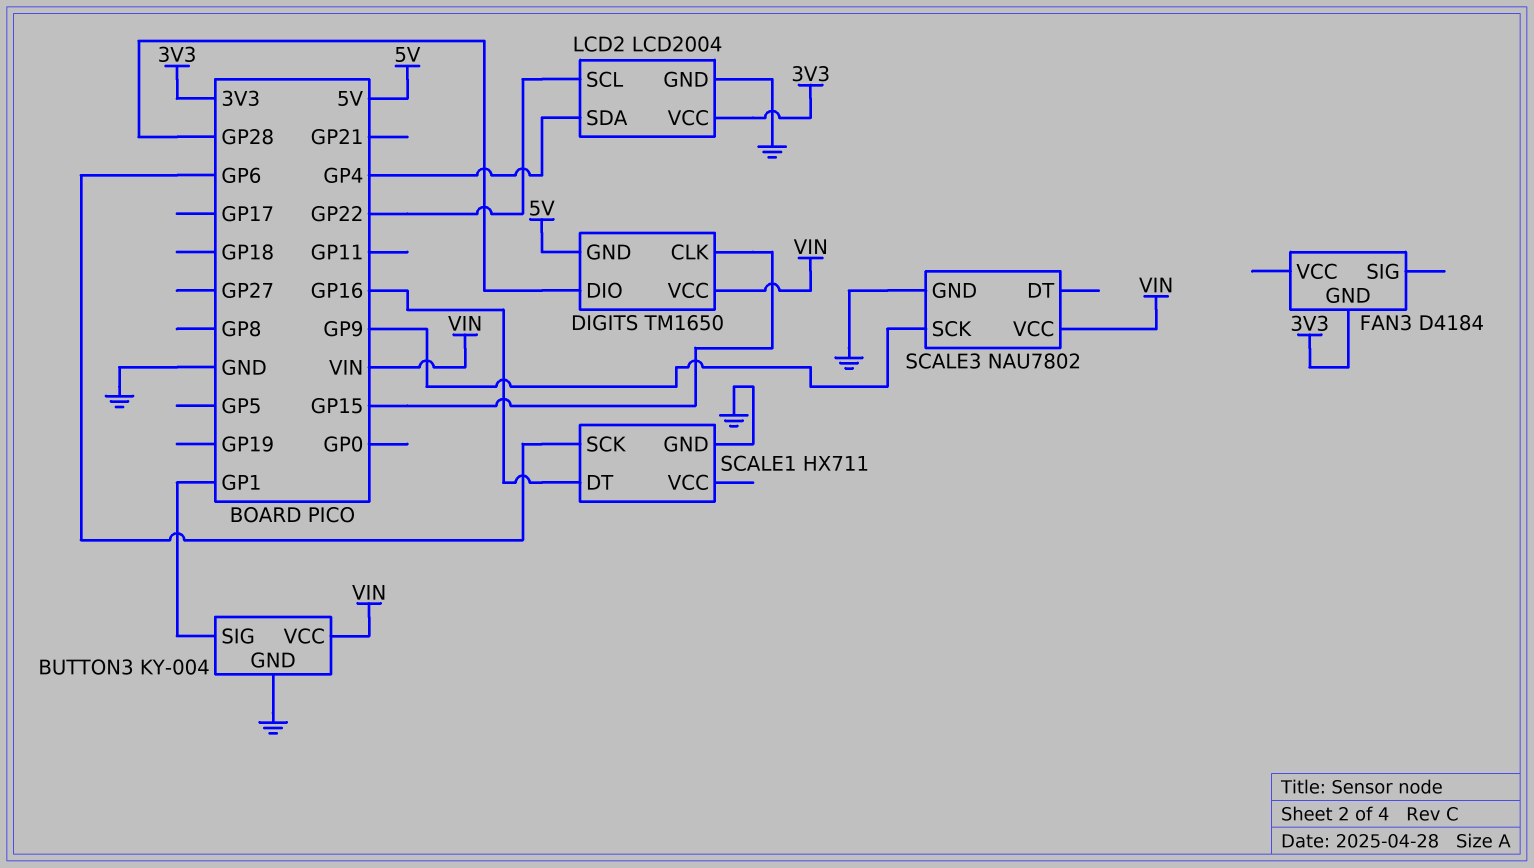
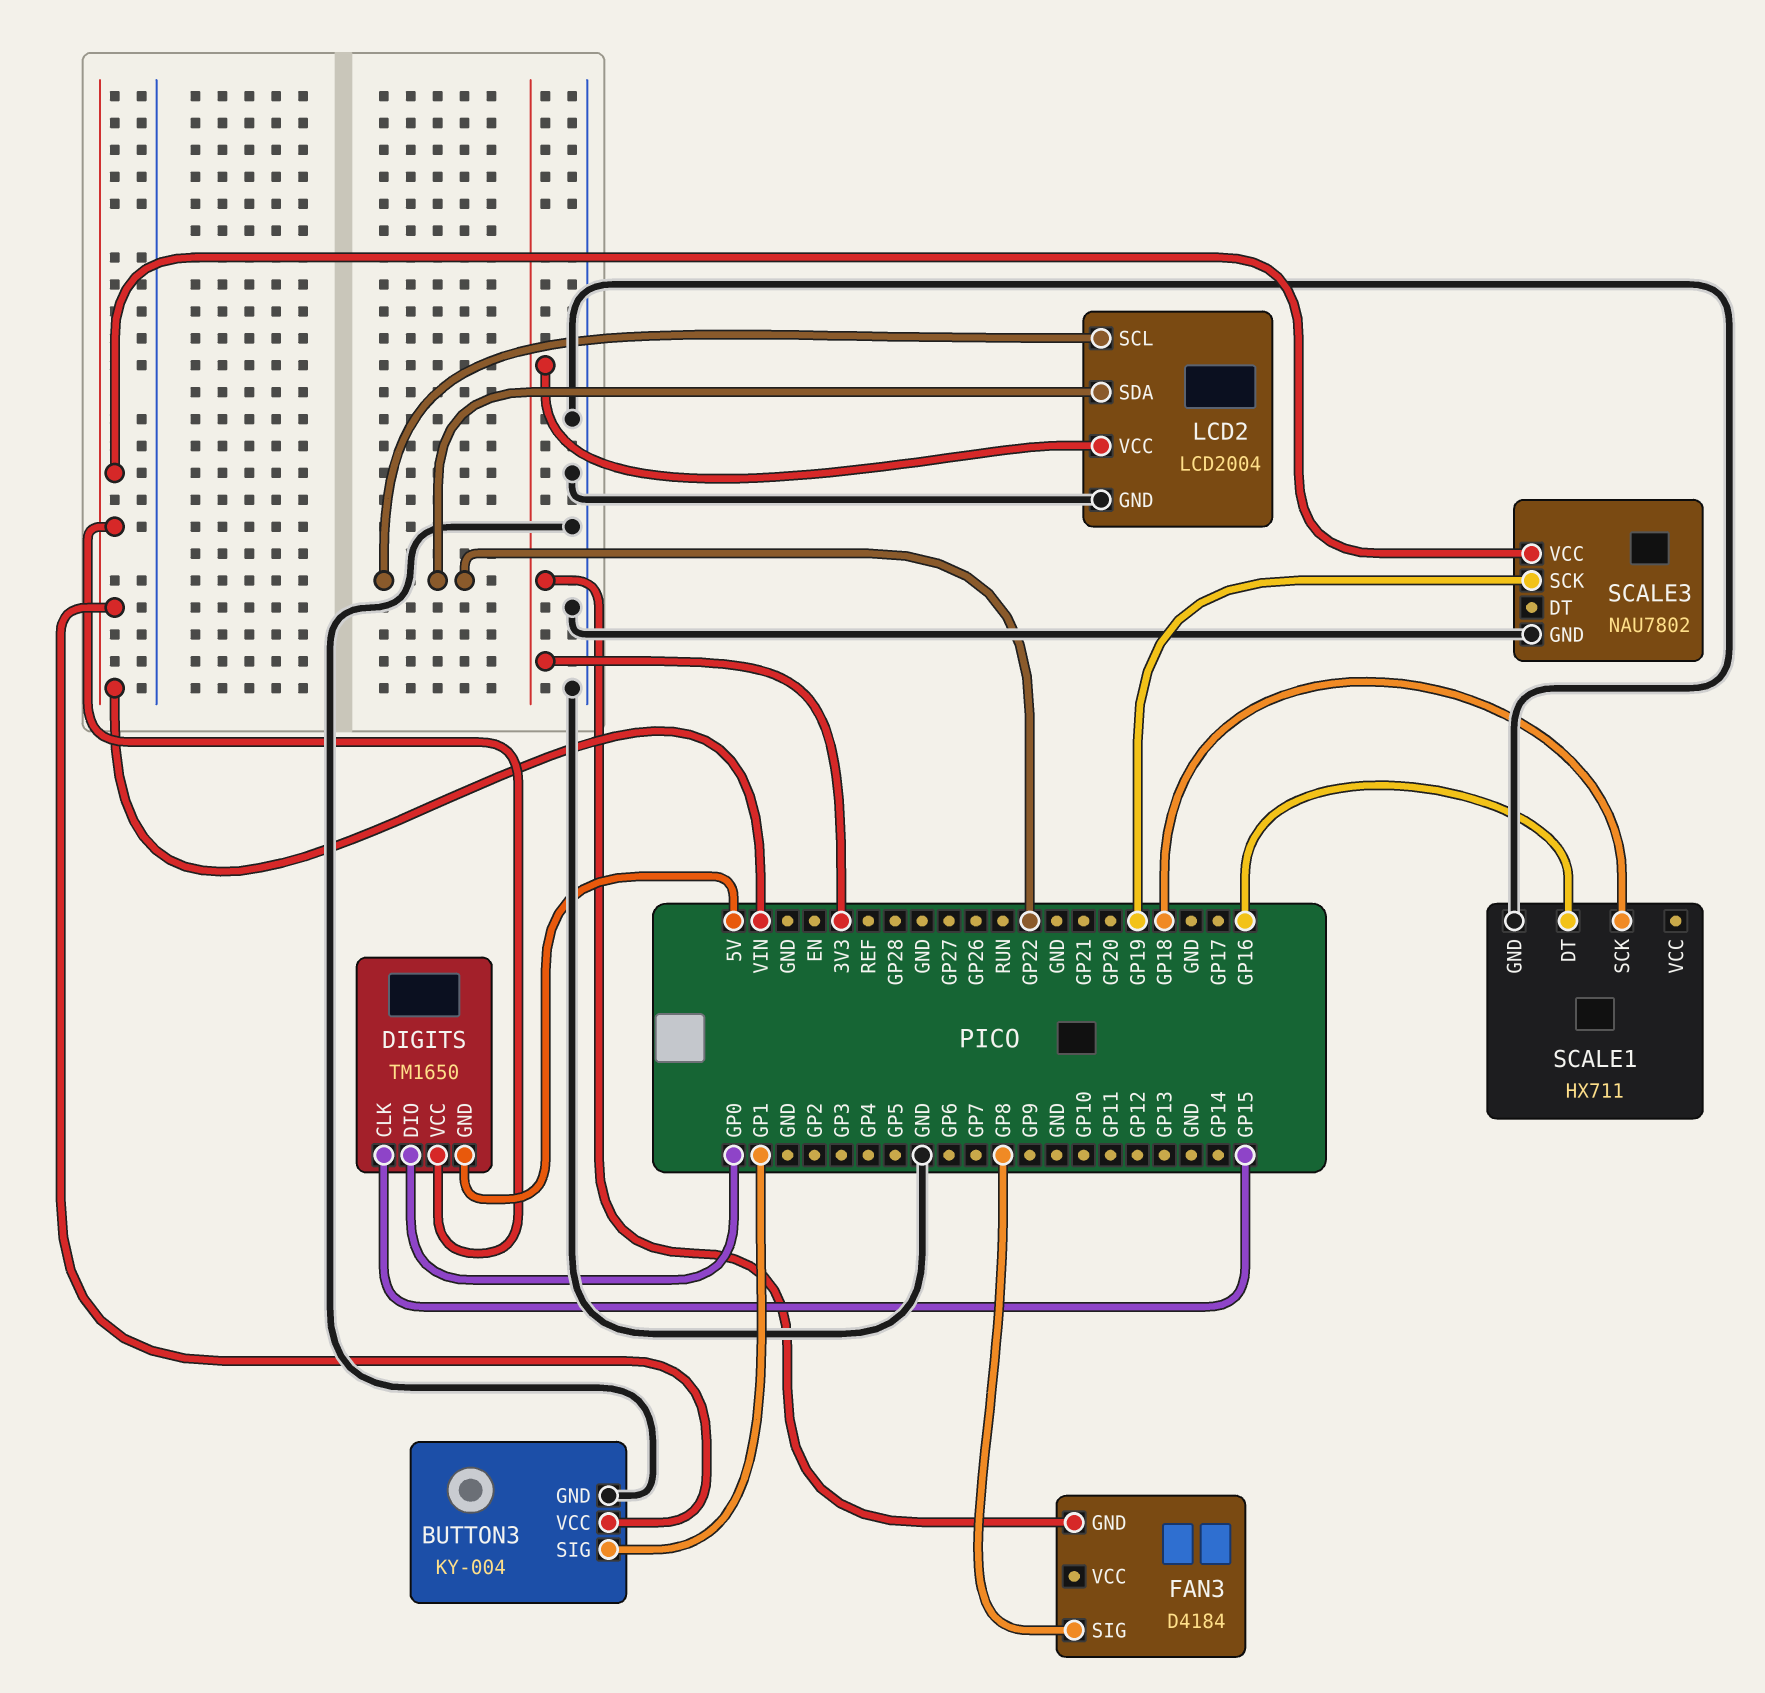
DIGITS pin DIO: GP28 -> GP0
FAN3 pin SIG: none -> GP8
LCD2 pin SDA: GP4 -> GP22
SCALE1 pin SCK: GP6 -> GP18
SCALE3 pin SCK: GP9 -> GP19

